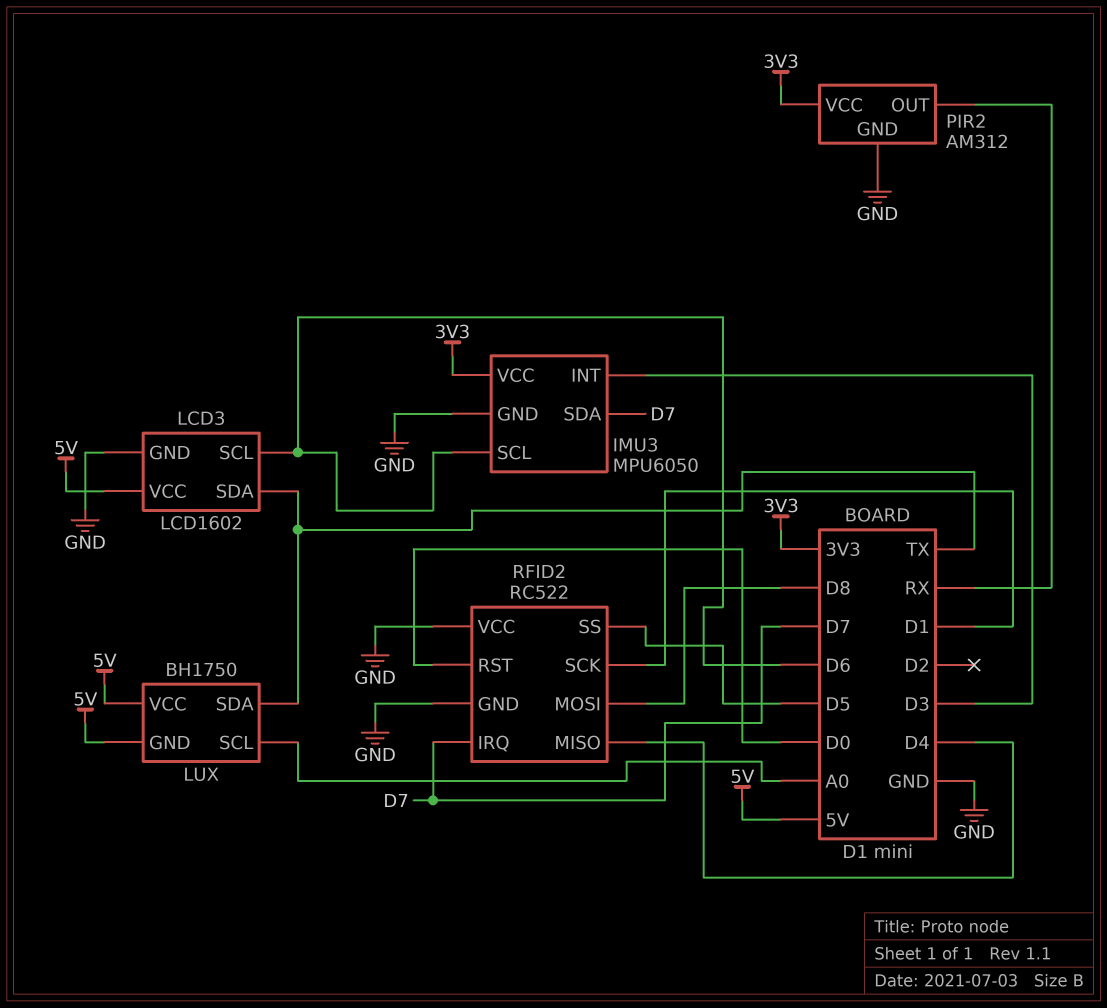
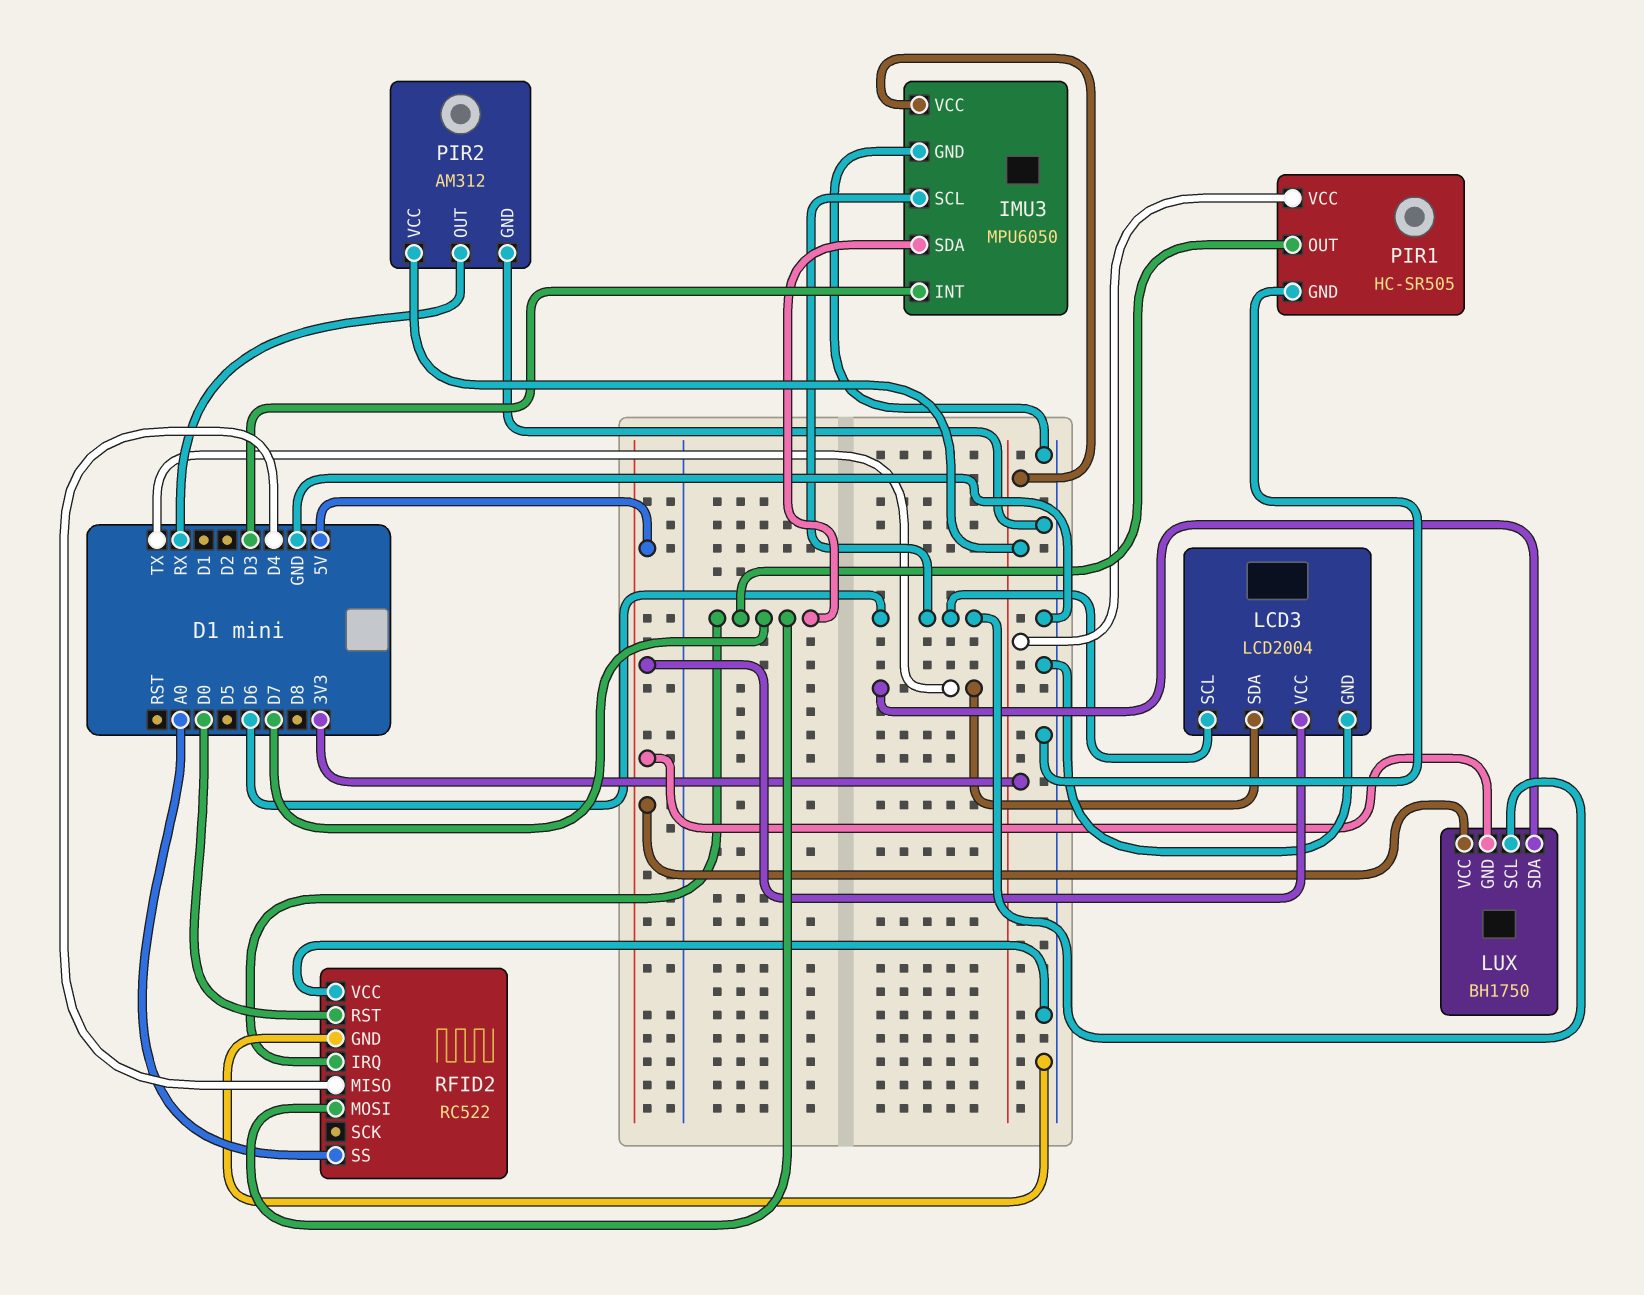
LCD3: LCD1602 -> LCD2004
LUX pin SCL: A0 -> D6
PIR1: none -> HC-SR505
PIR1 pin GND: none -> GND
PIR1 pin OUT: none -> D7
PIR1 pin VCC: none -> 3V3
RFID2 pin MOSI: D8 -> D7
RFID2 pin SCK: D1 -> none
RFID2 pin SS: D5 -> A0

